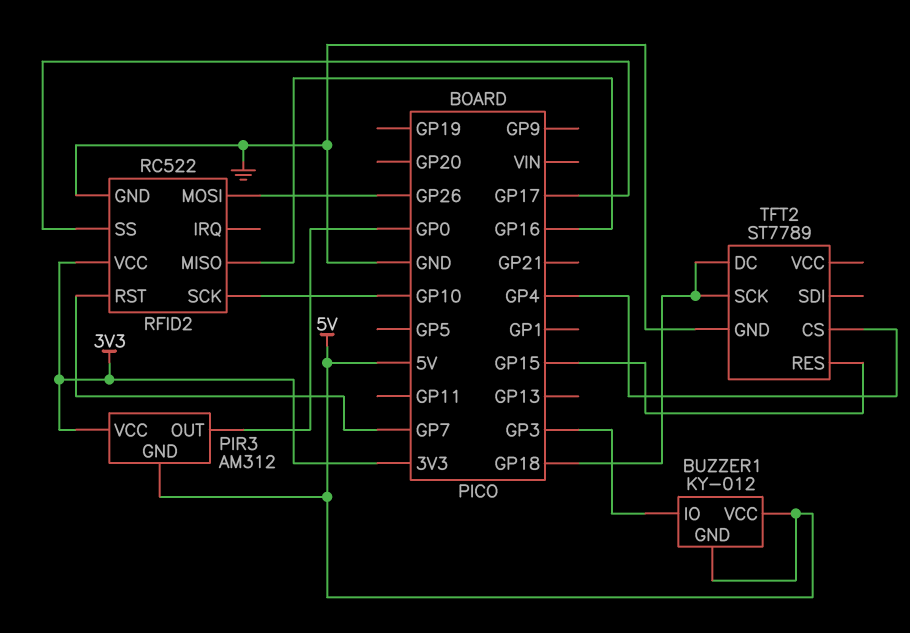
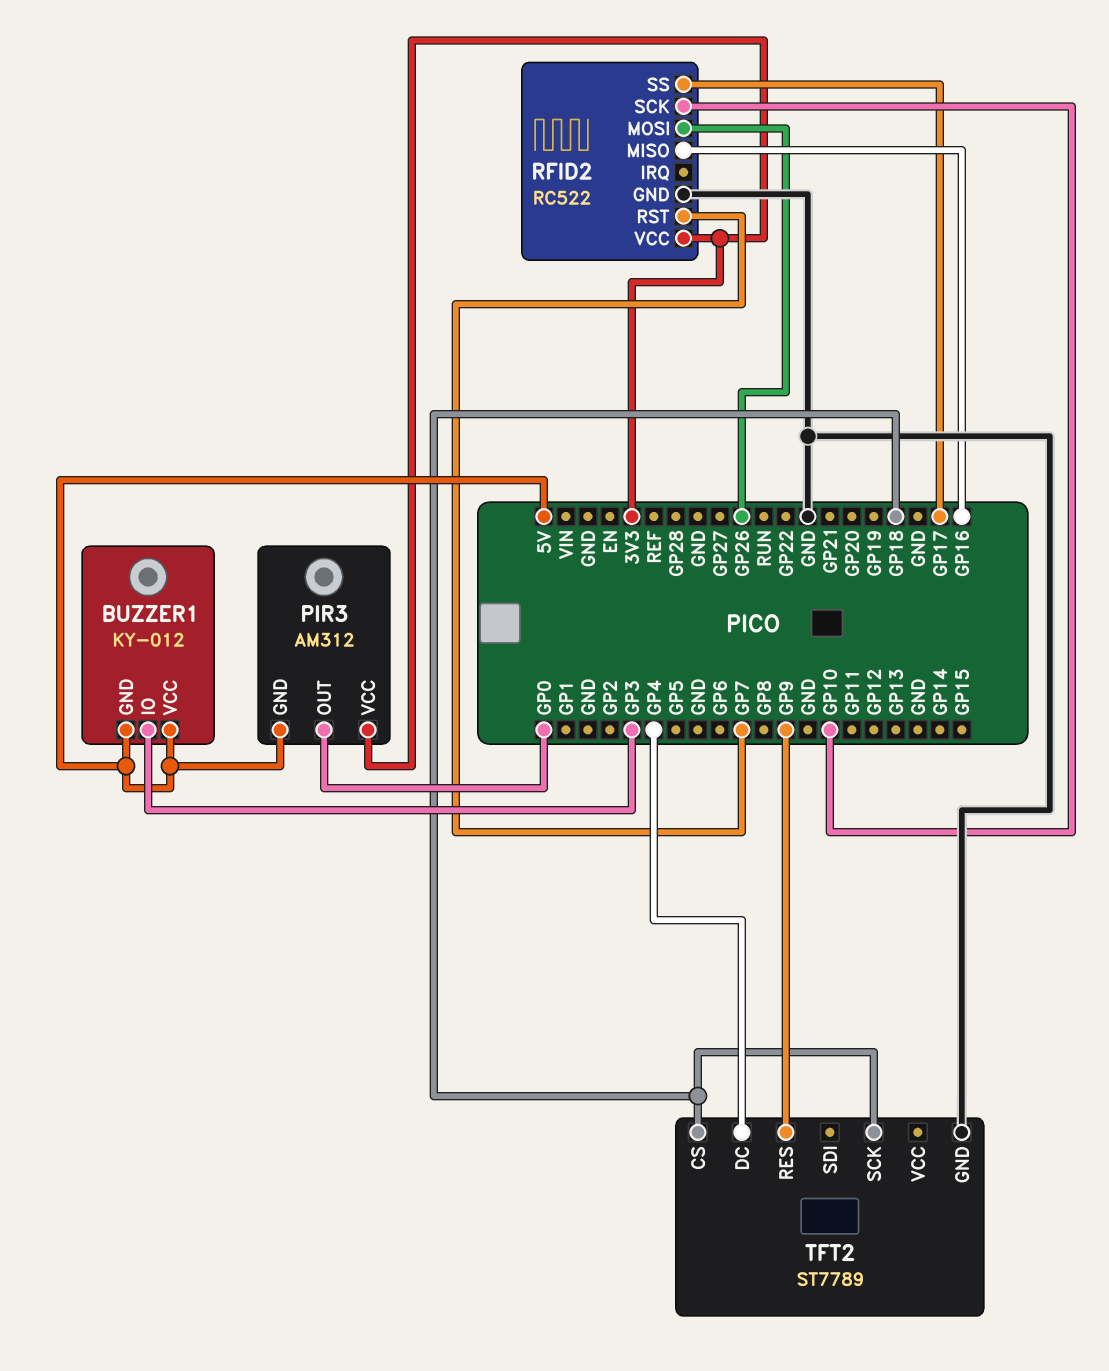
TFT2 pin CS: GP4 -> GP18
TFT2 pin DC: GP18 -> GP4
TFT2 pin RES: GP15 -> GP9

